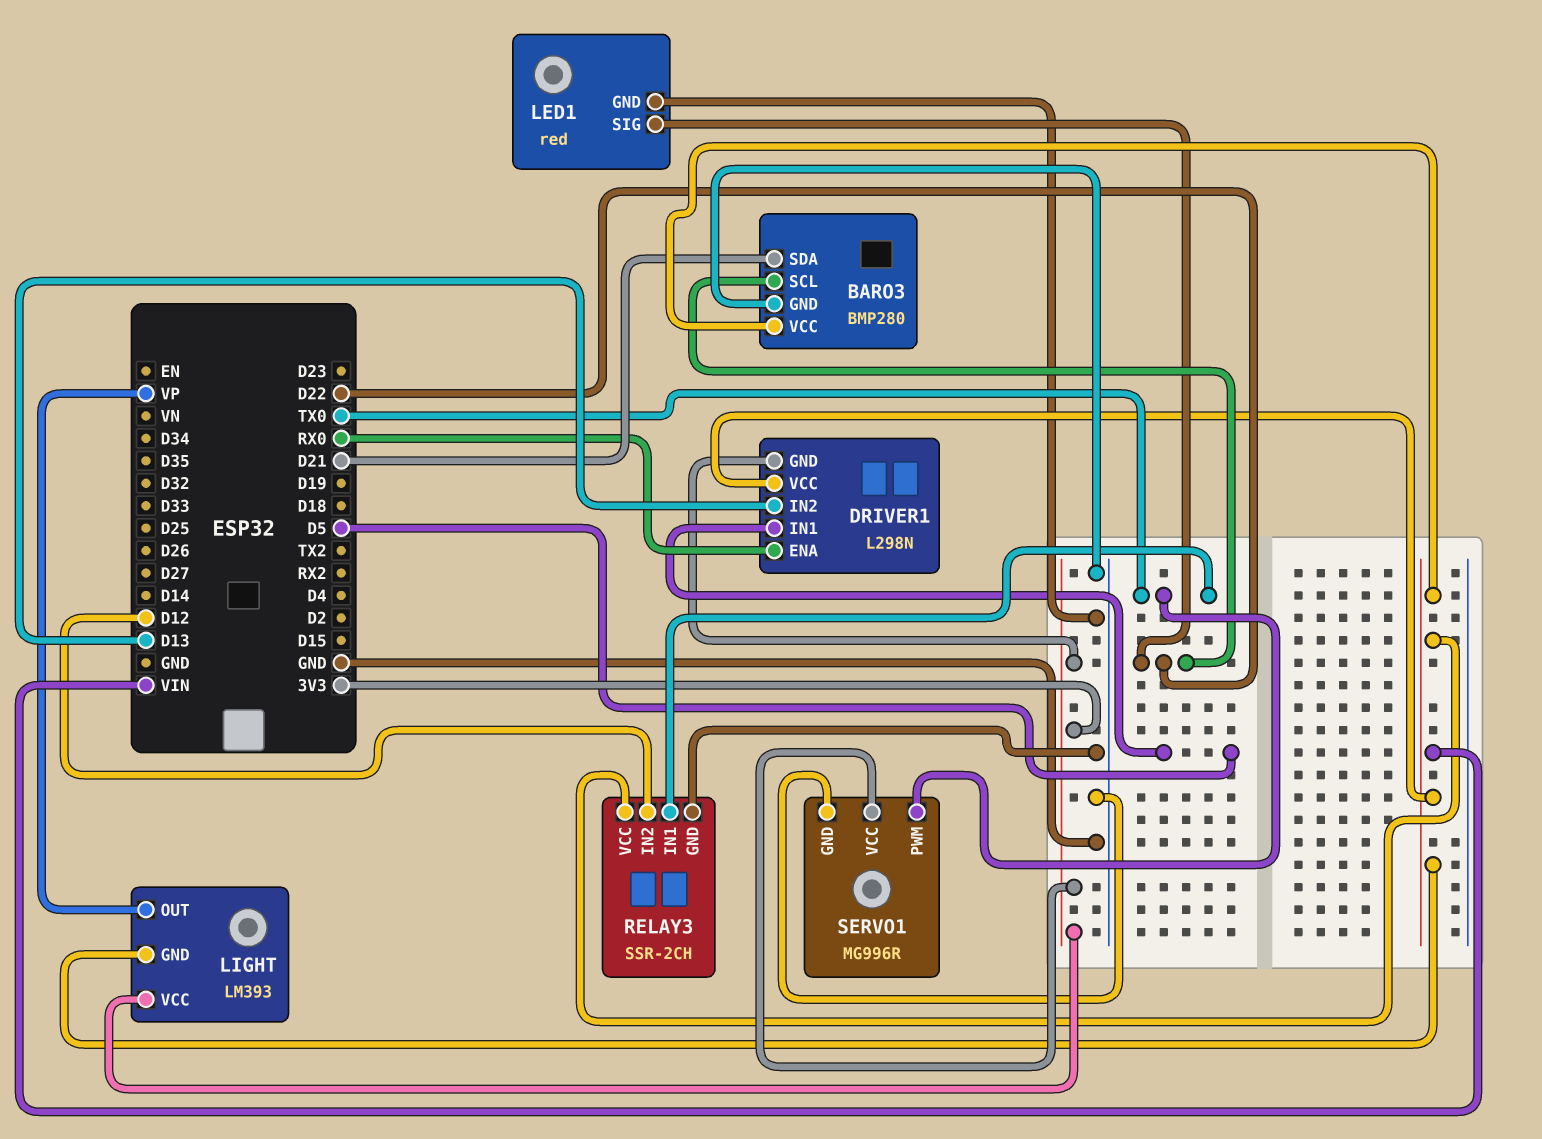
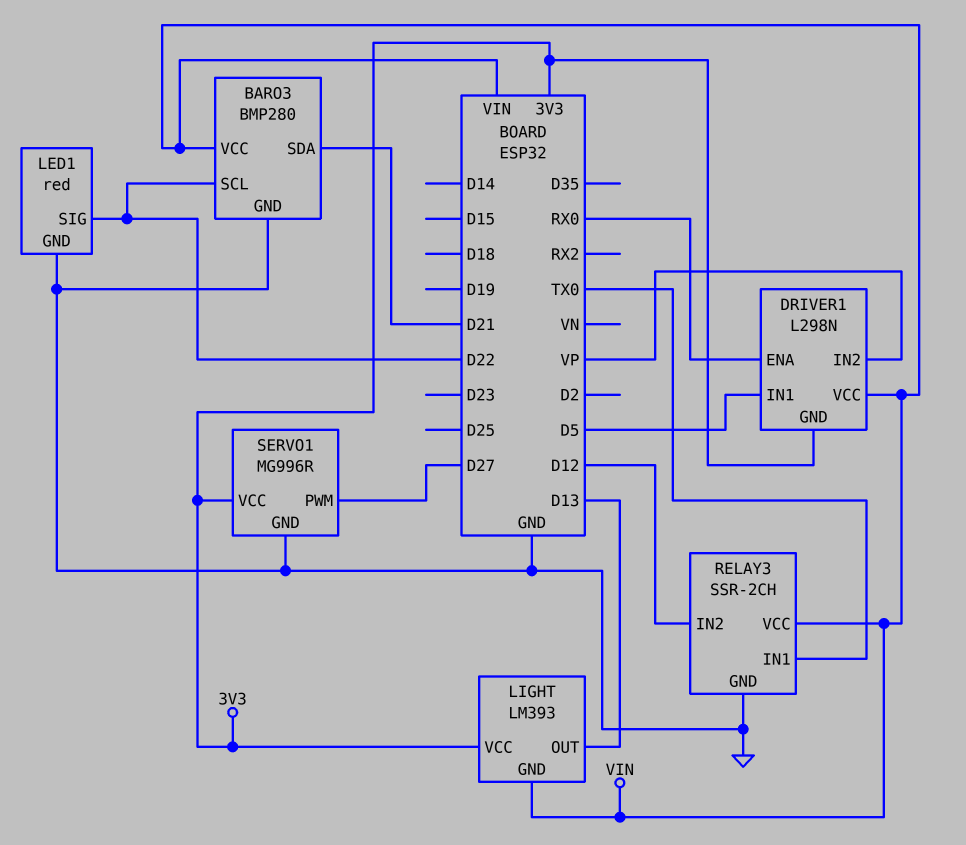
DRIVER1 pin IN2: D13 -> VP
LIGHT pin OUT: VP -> D13
SERVO1 pin PWM: TX0 -> D27

